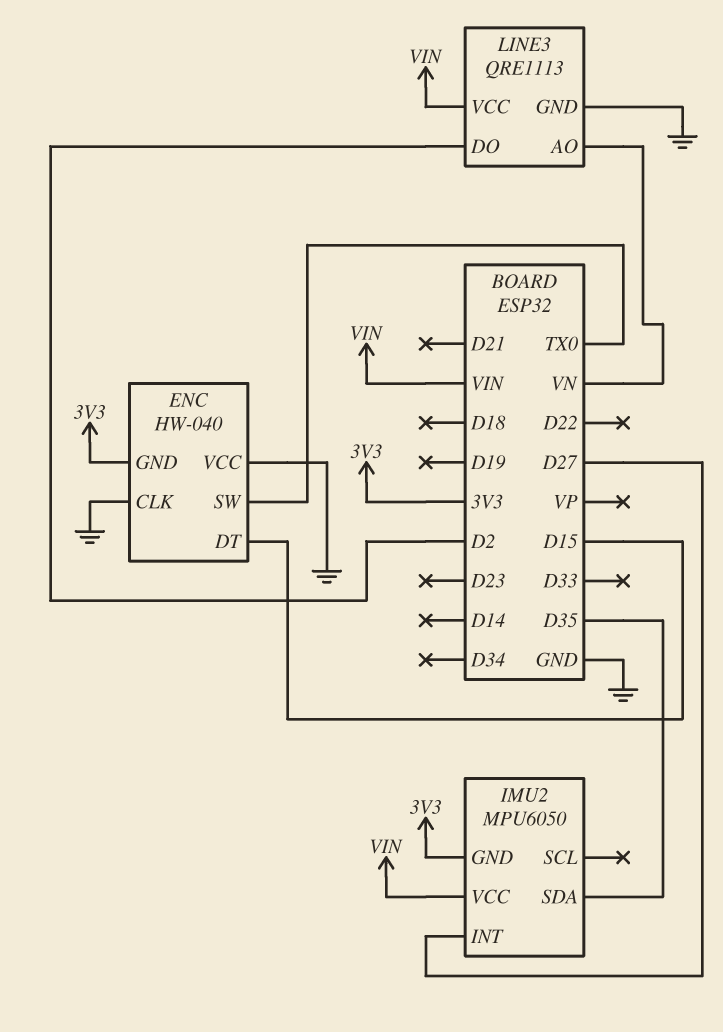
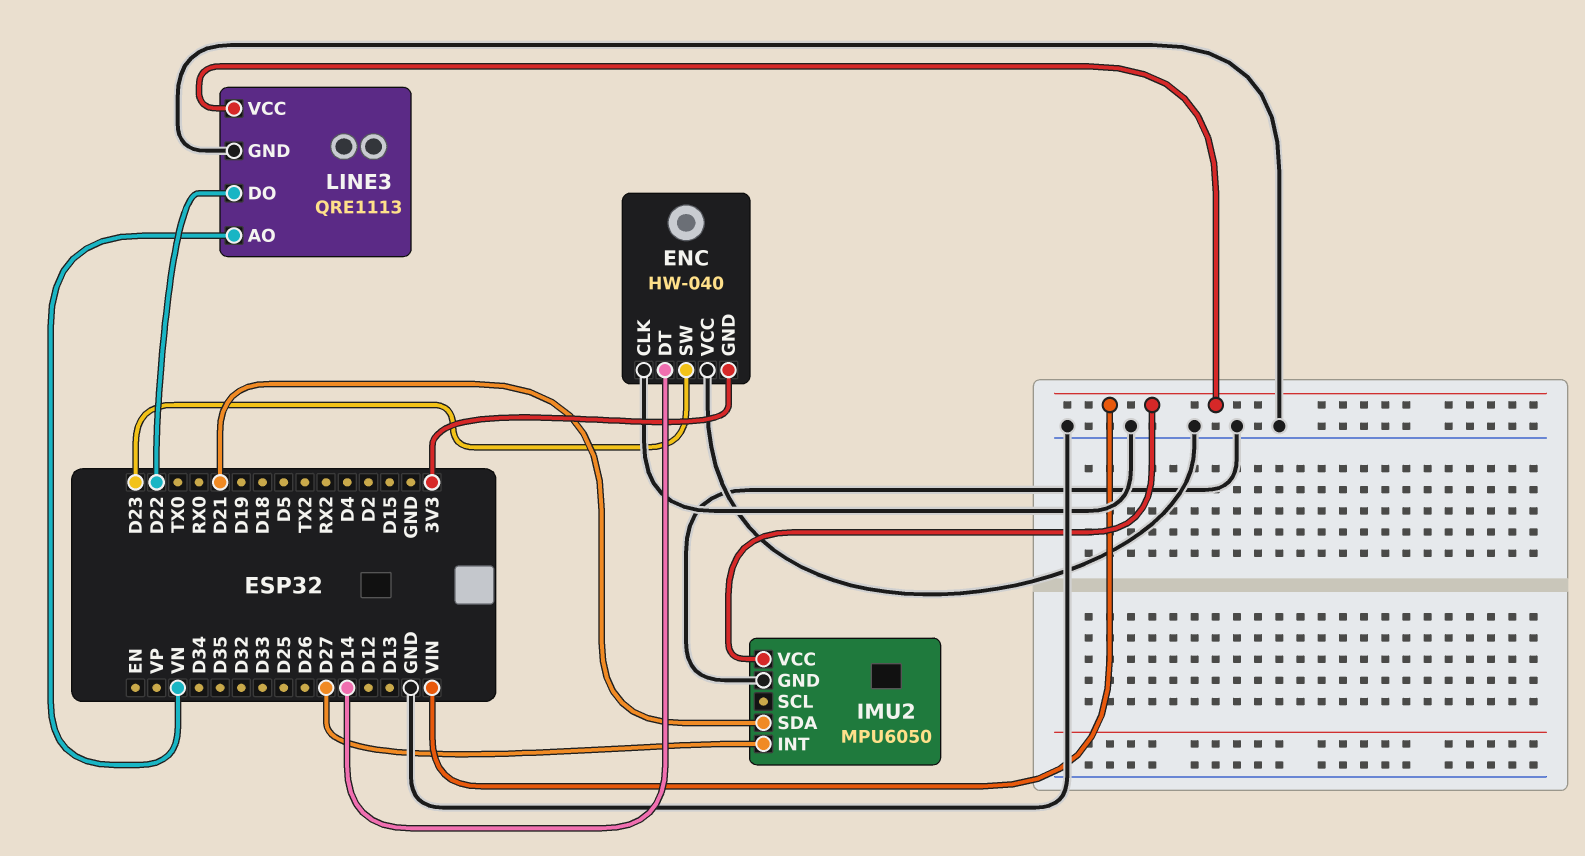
ENC pin DT: D15 -> D14
ENC pin SW: TX0 -> D23
IMU2 pin GND: 3V3 -> GND
IMU2 pin SDA: D35 -> D21
LINE3 pin DO: D2 -> D22

